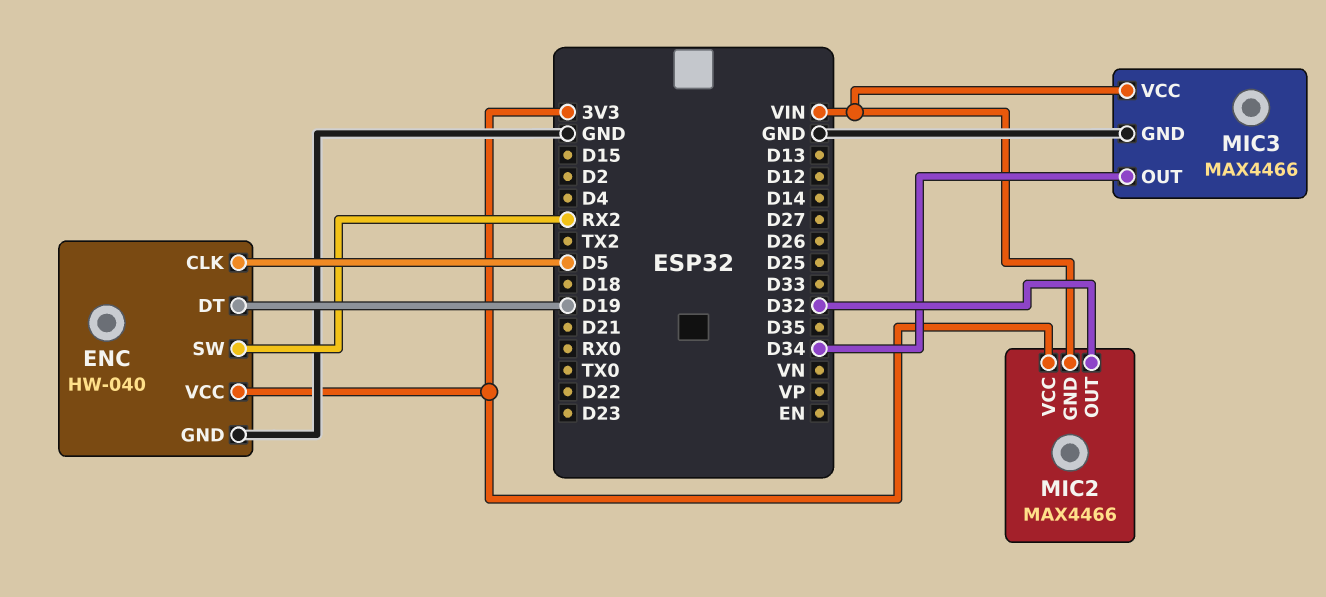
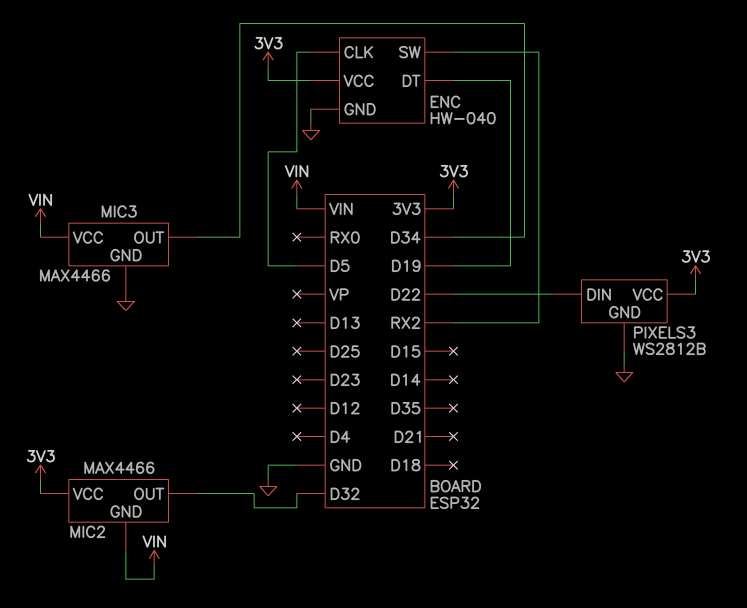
PIXELS3: none -> WS2812B
PIXELS3 pin DIN: none -> D22
PIXELS3 pin GND: none -> GND
PIXELS3 pin VCC: none -> 3V3

